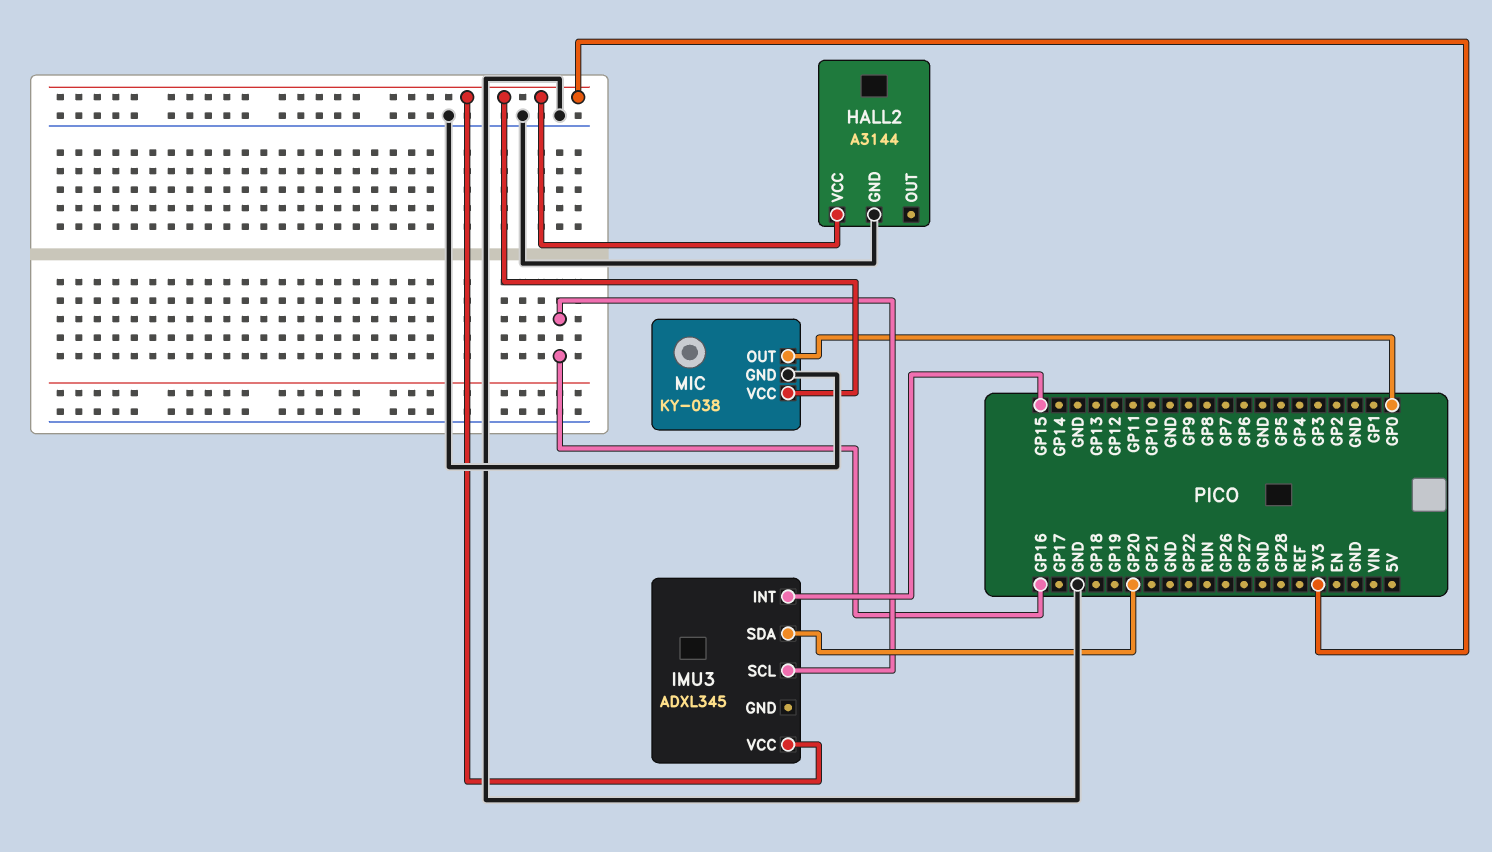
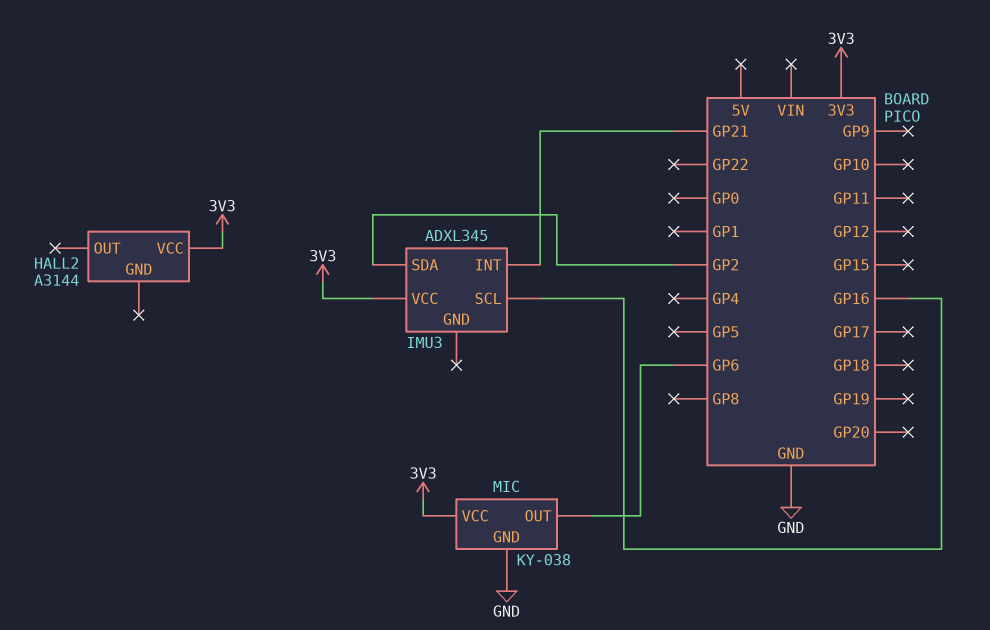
HALL2 pin GND: GND -> none
IMU3 pin INT: GP15 -> GP21
IMU3 pin SDA: GP20 -> GP2
MIC pin OUT: GP0 -> GP6

